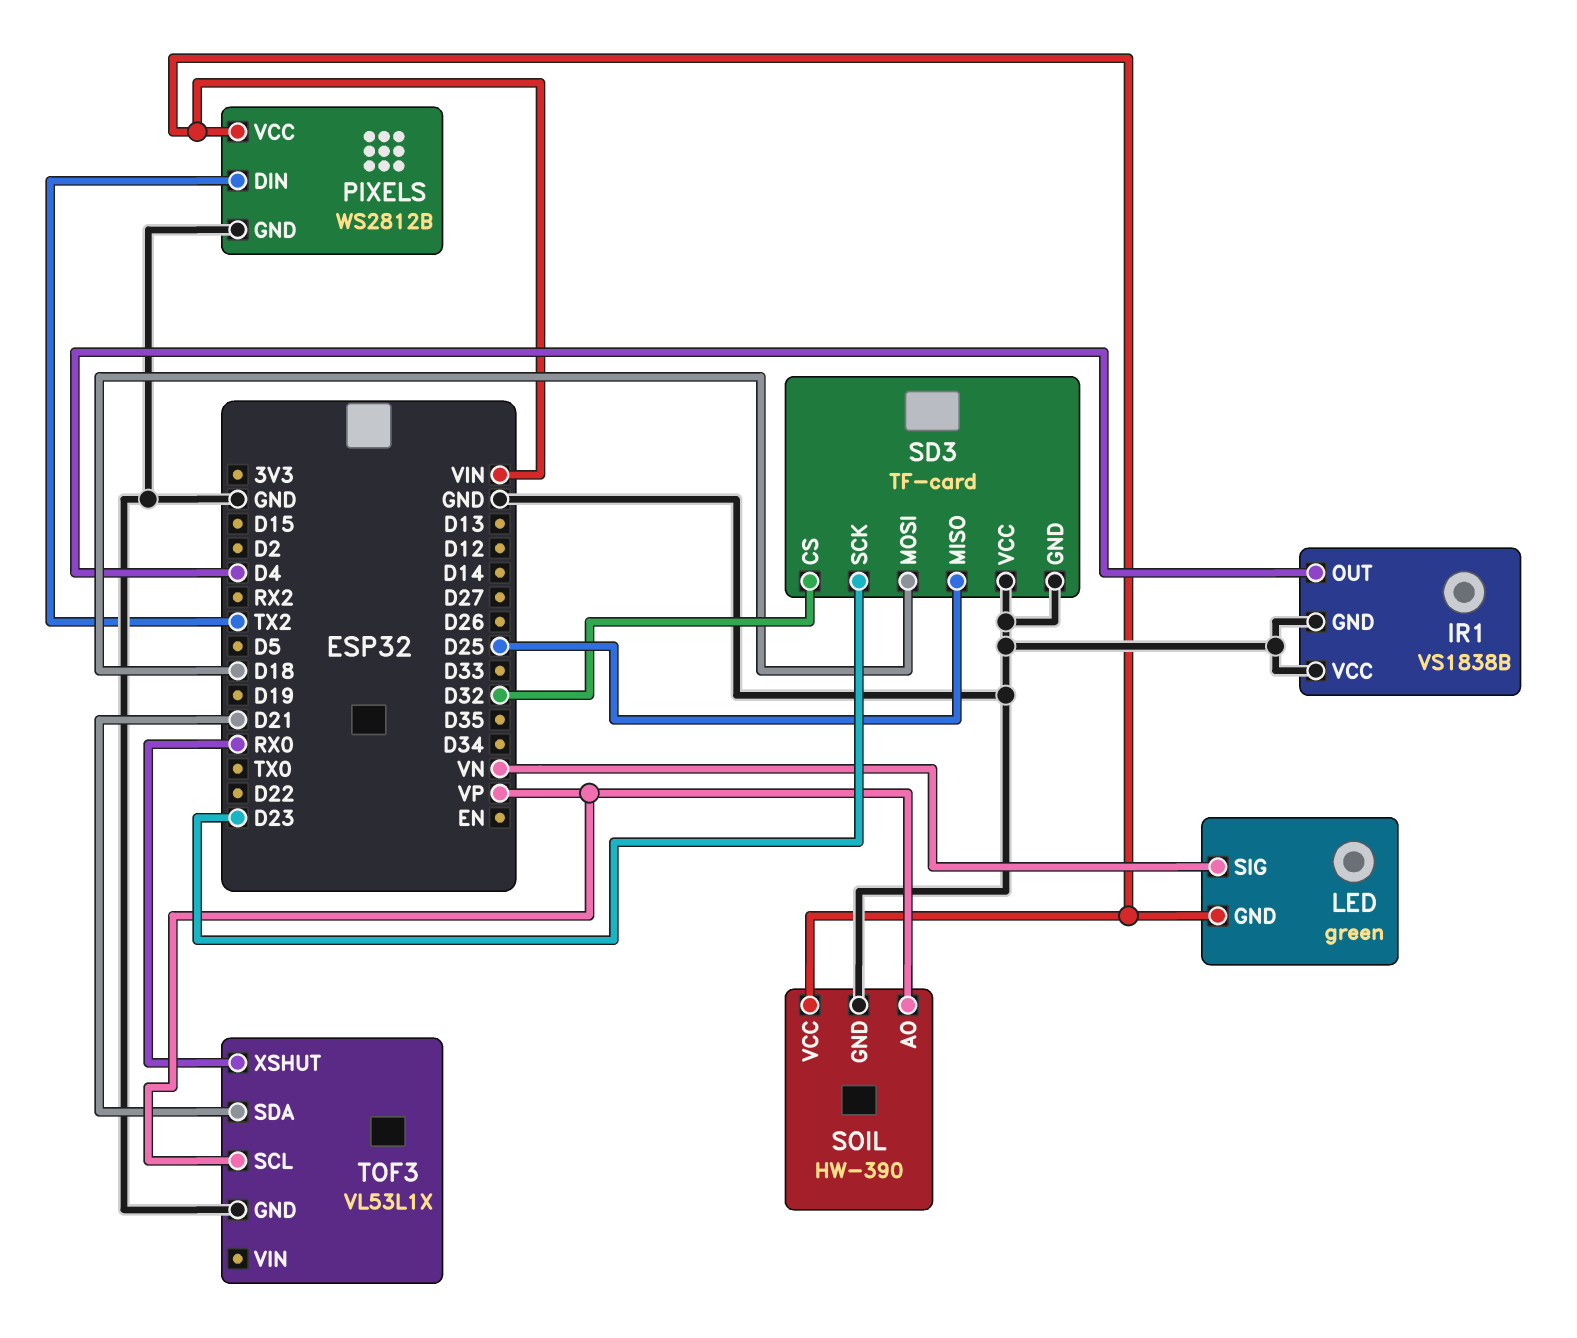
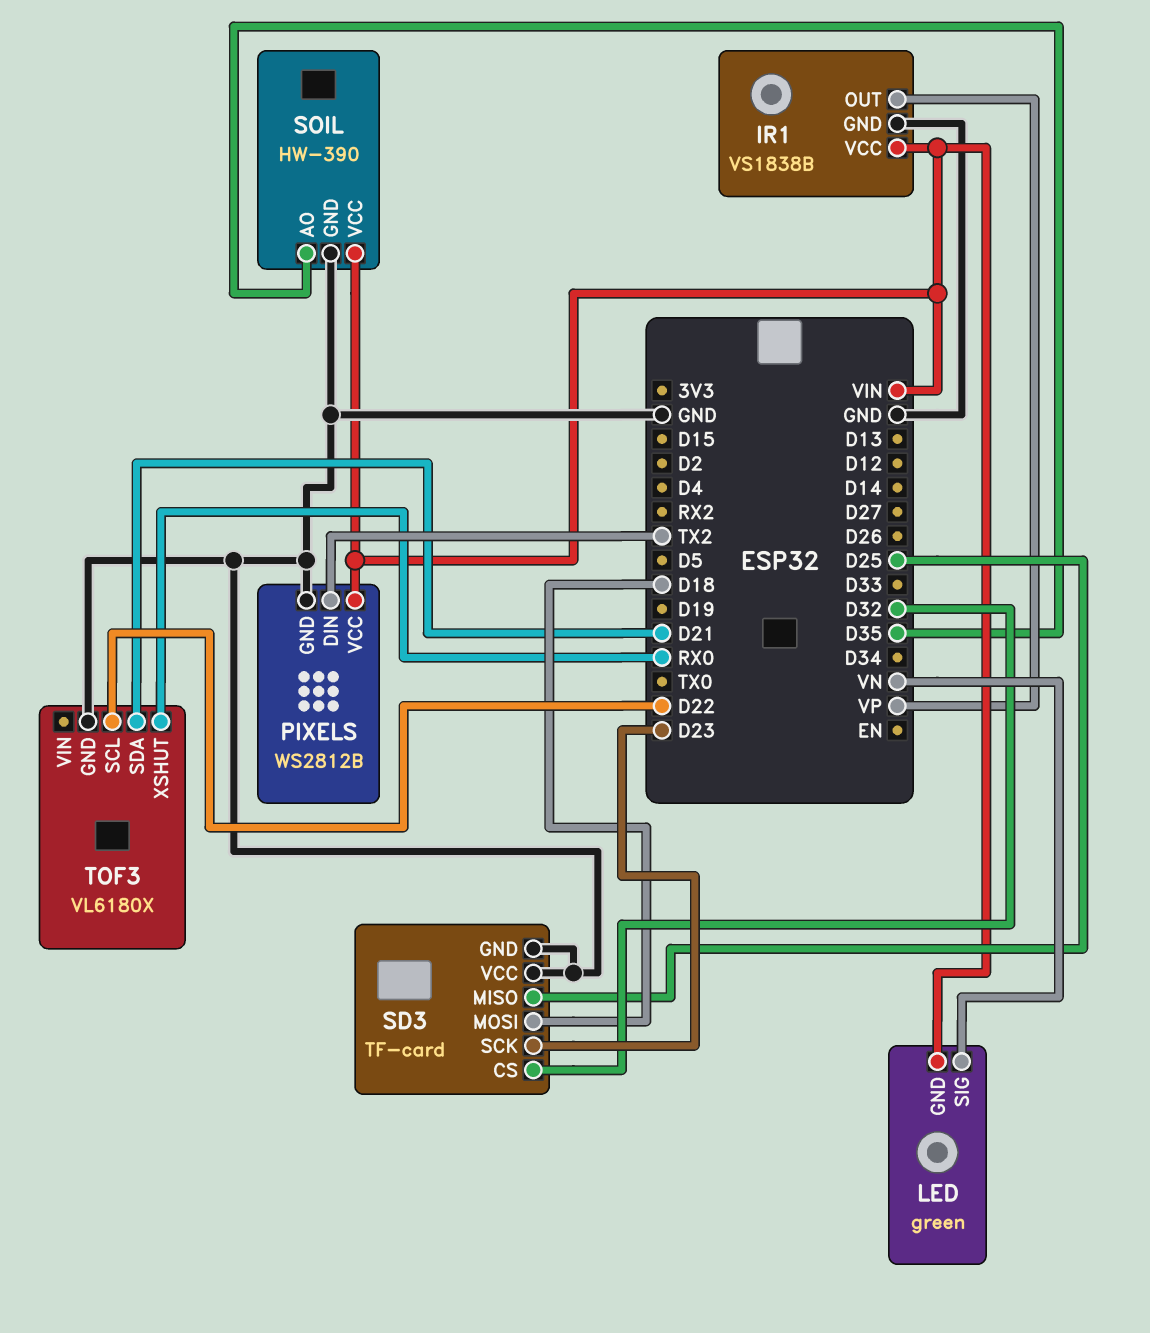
IR1 pin OUT: D4 -> VP
IR1 pin VCC: GND -> VIN
SOIL pin AO: VP -> D35
TOF3: VL53L1X -> VL6180X
TOF3 pin SCL: VP -> D22

